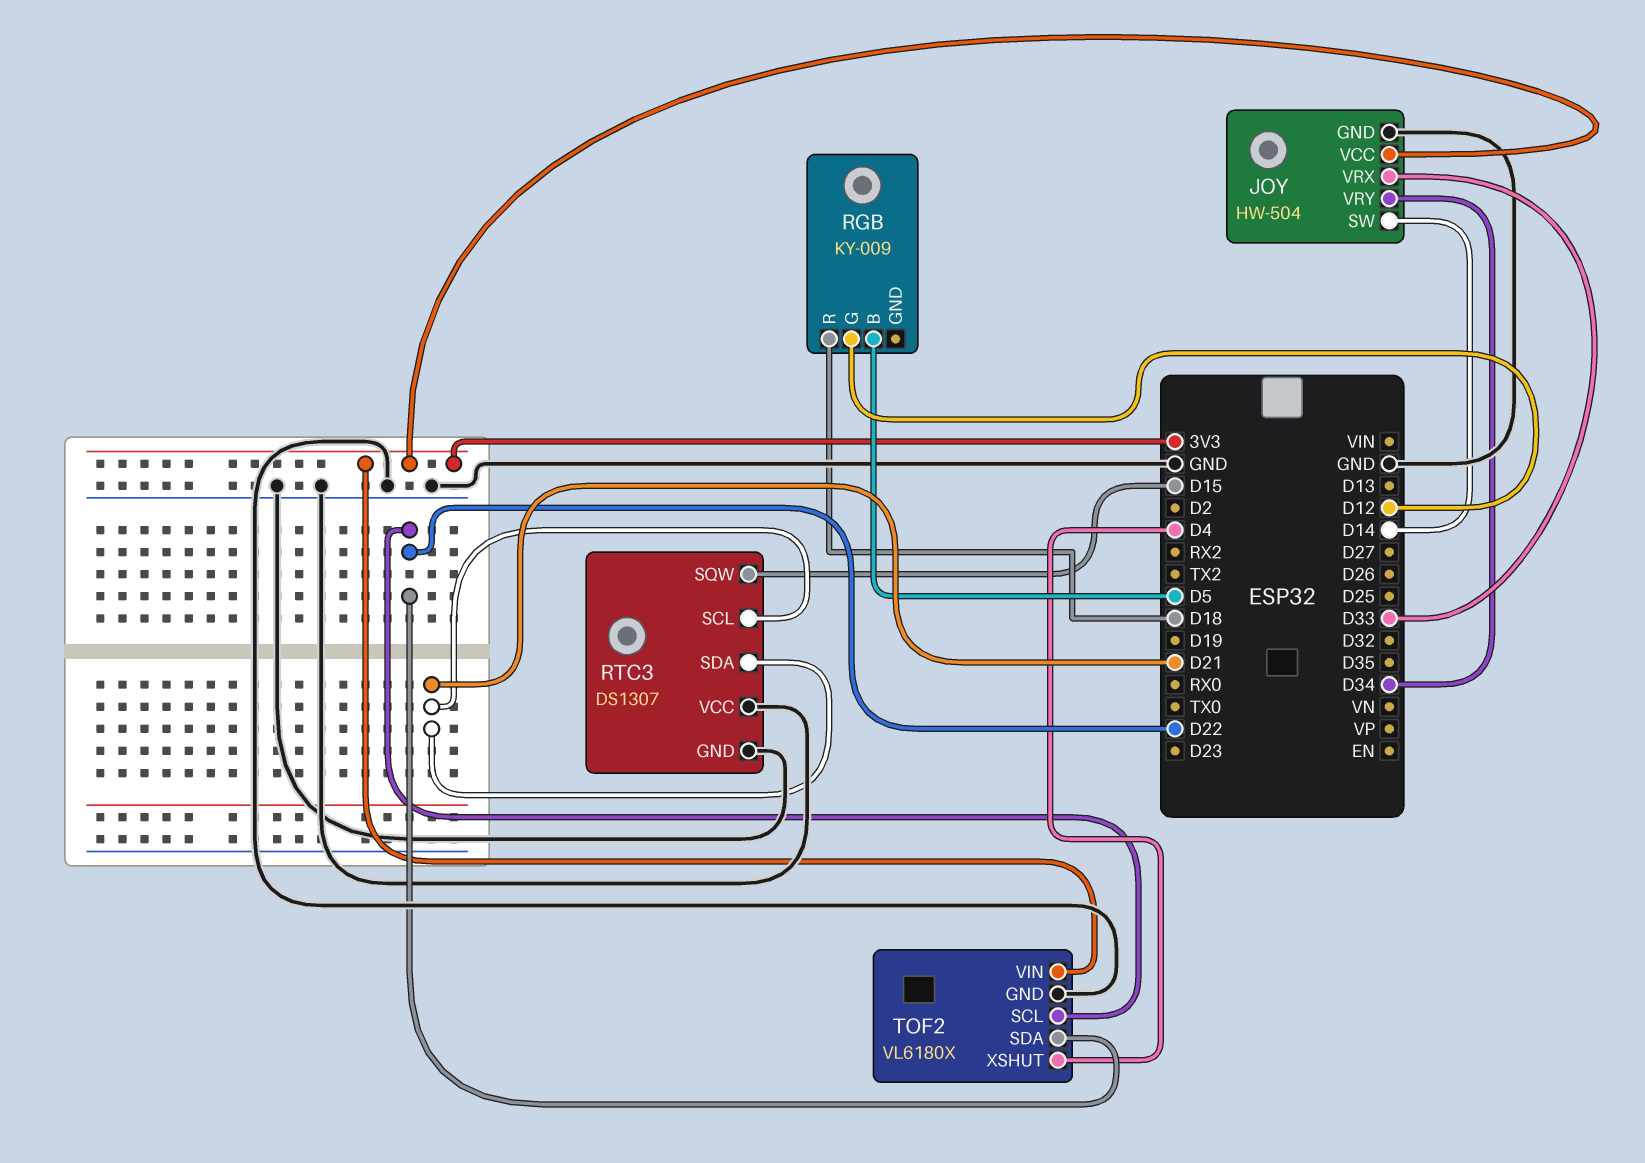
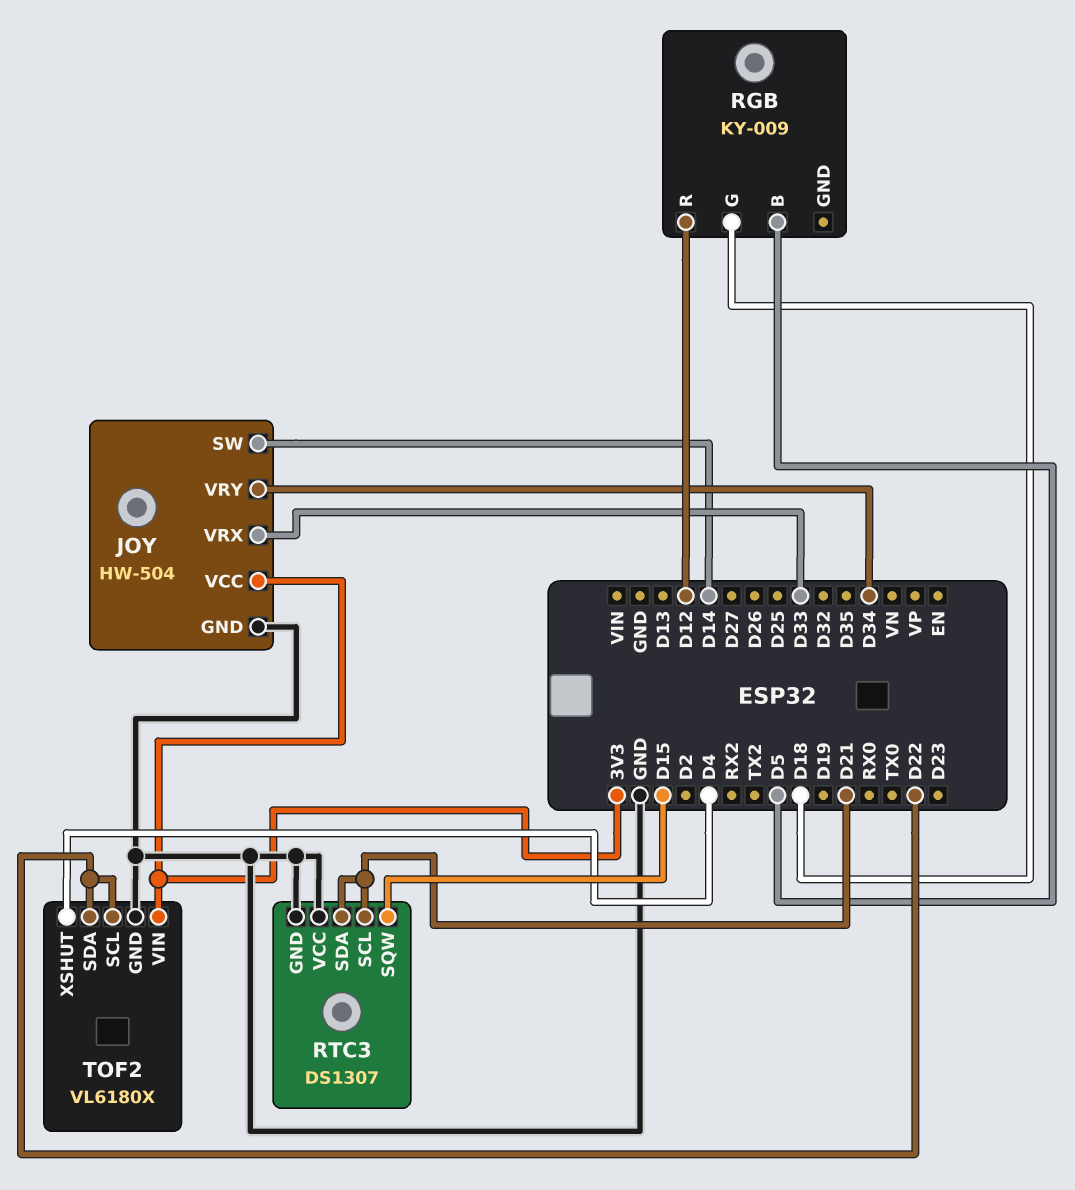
RGB pin G: D12 -> D18
RGB pin R: D18 -> D12

